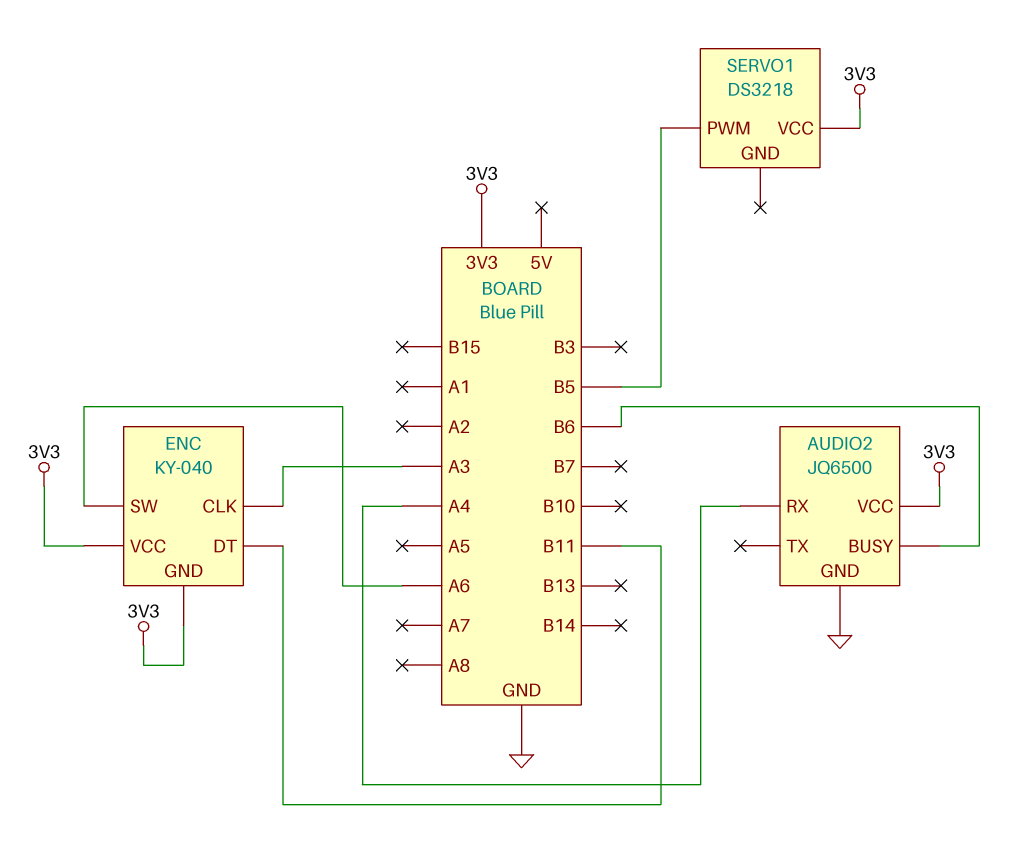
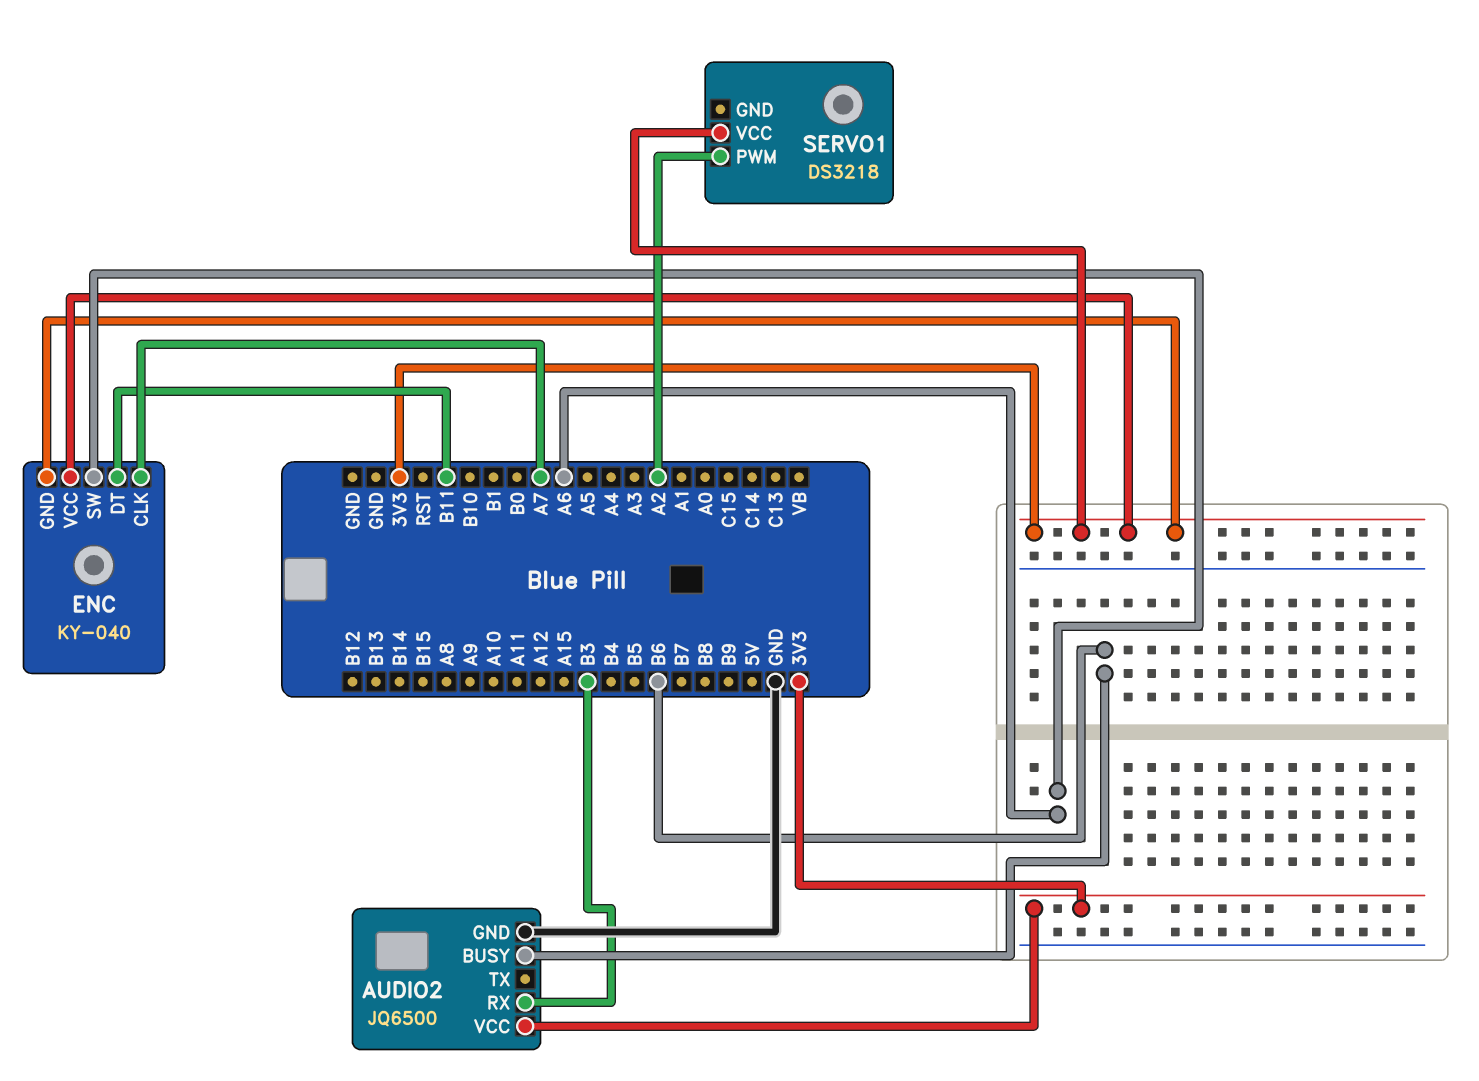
AUDIO2 pin RX: A4 -> B3
ENC pin CLK: A3 -> A7
SERVO1 pin PWM: B5 -> A2

